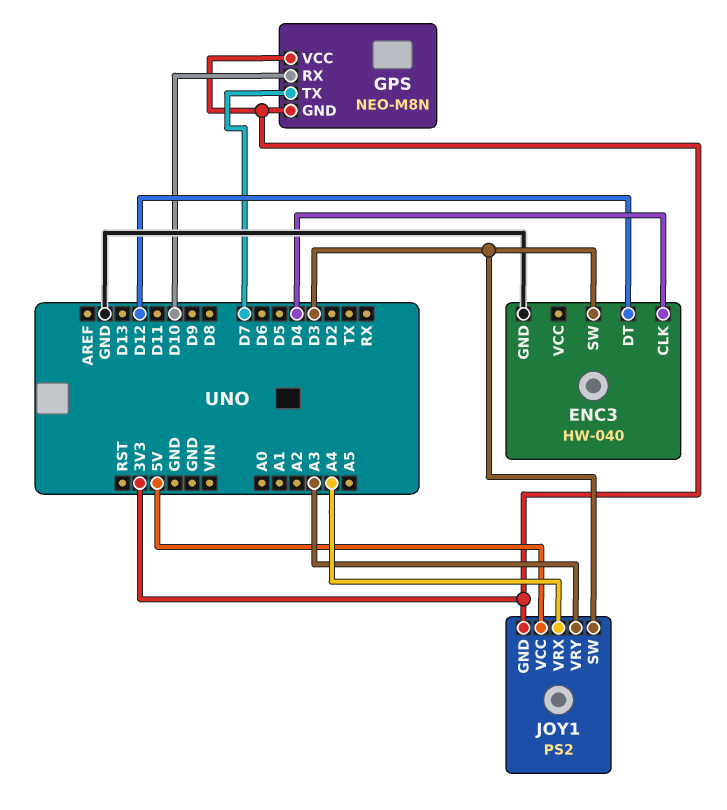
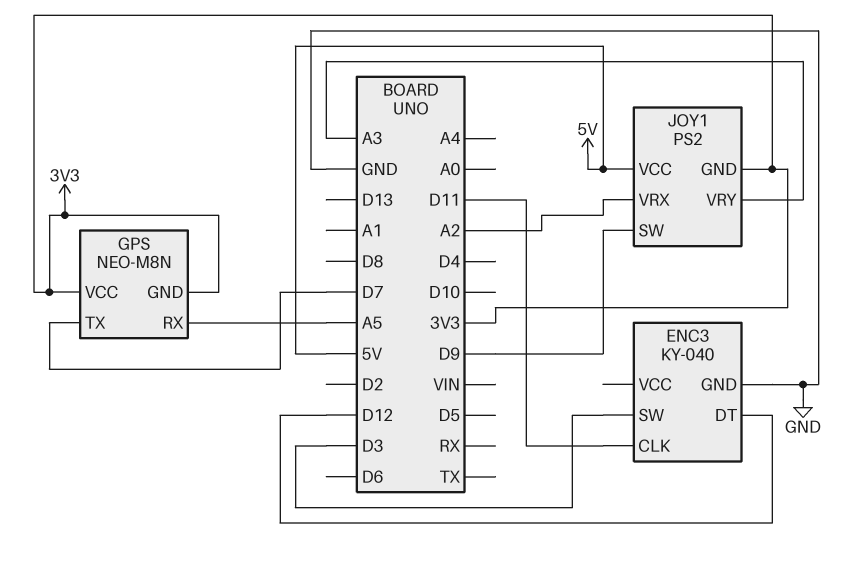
ENC3: HW-040 -> KY-040
ENC3 pin CLK: D4 -> D11
GPS pin RX: D10 -> A5
JOY1 pin SW: D3 -> D9
JOY1 pin VRX: A4 -> A2

